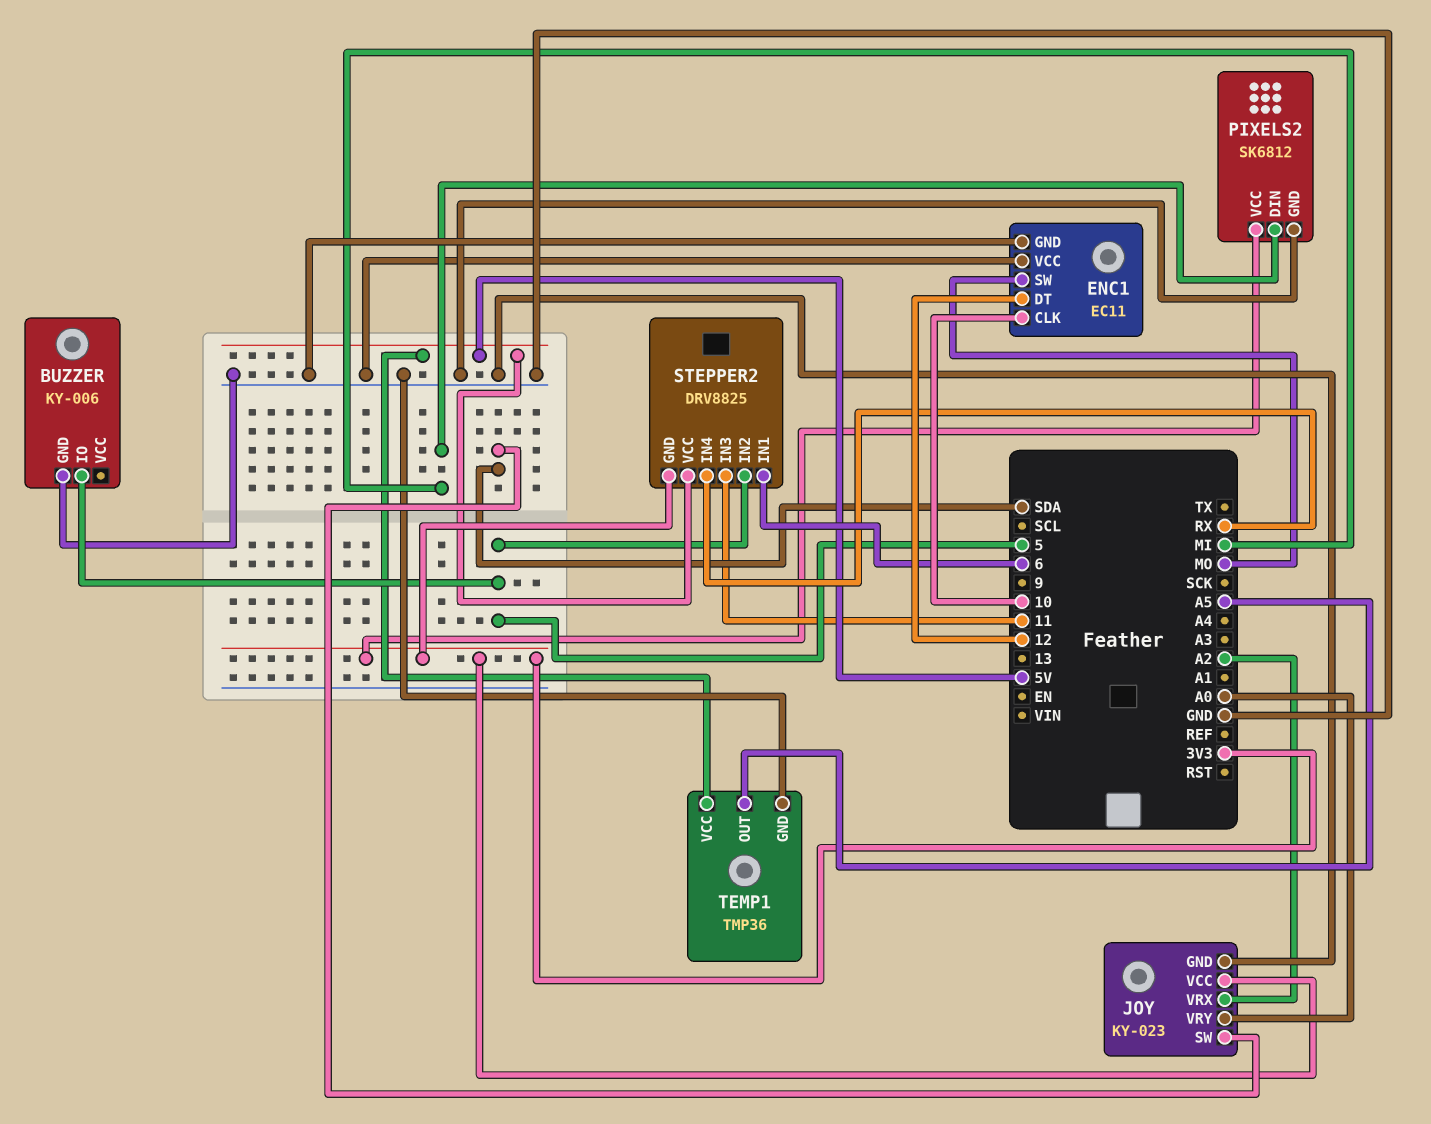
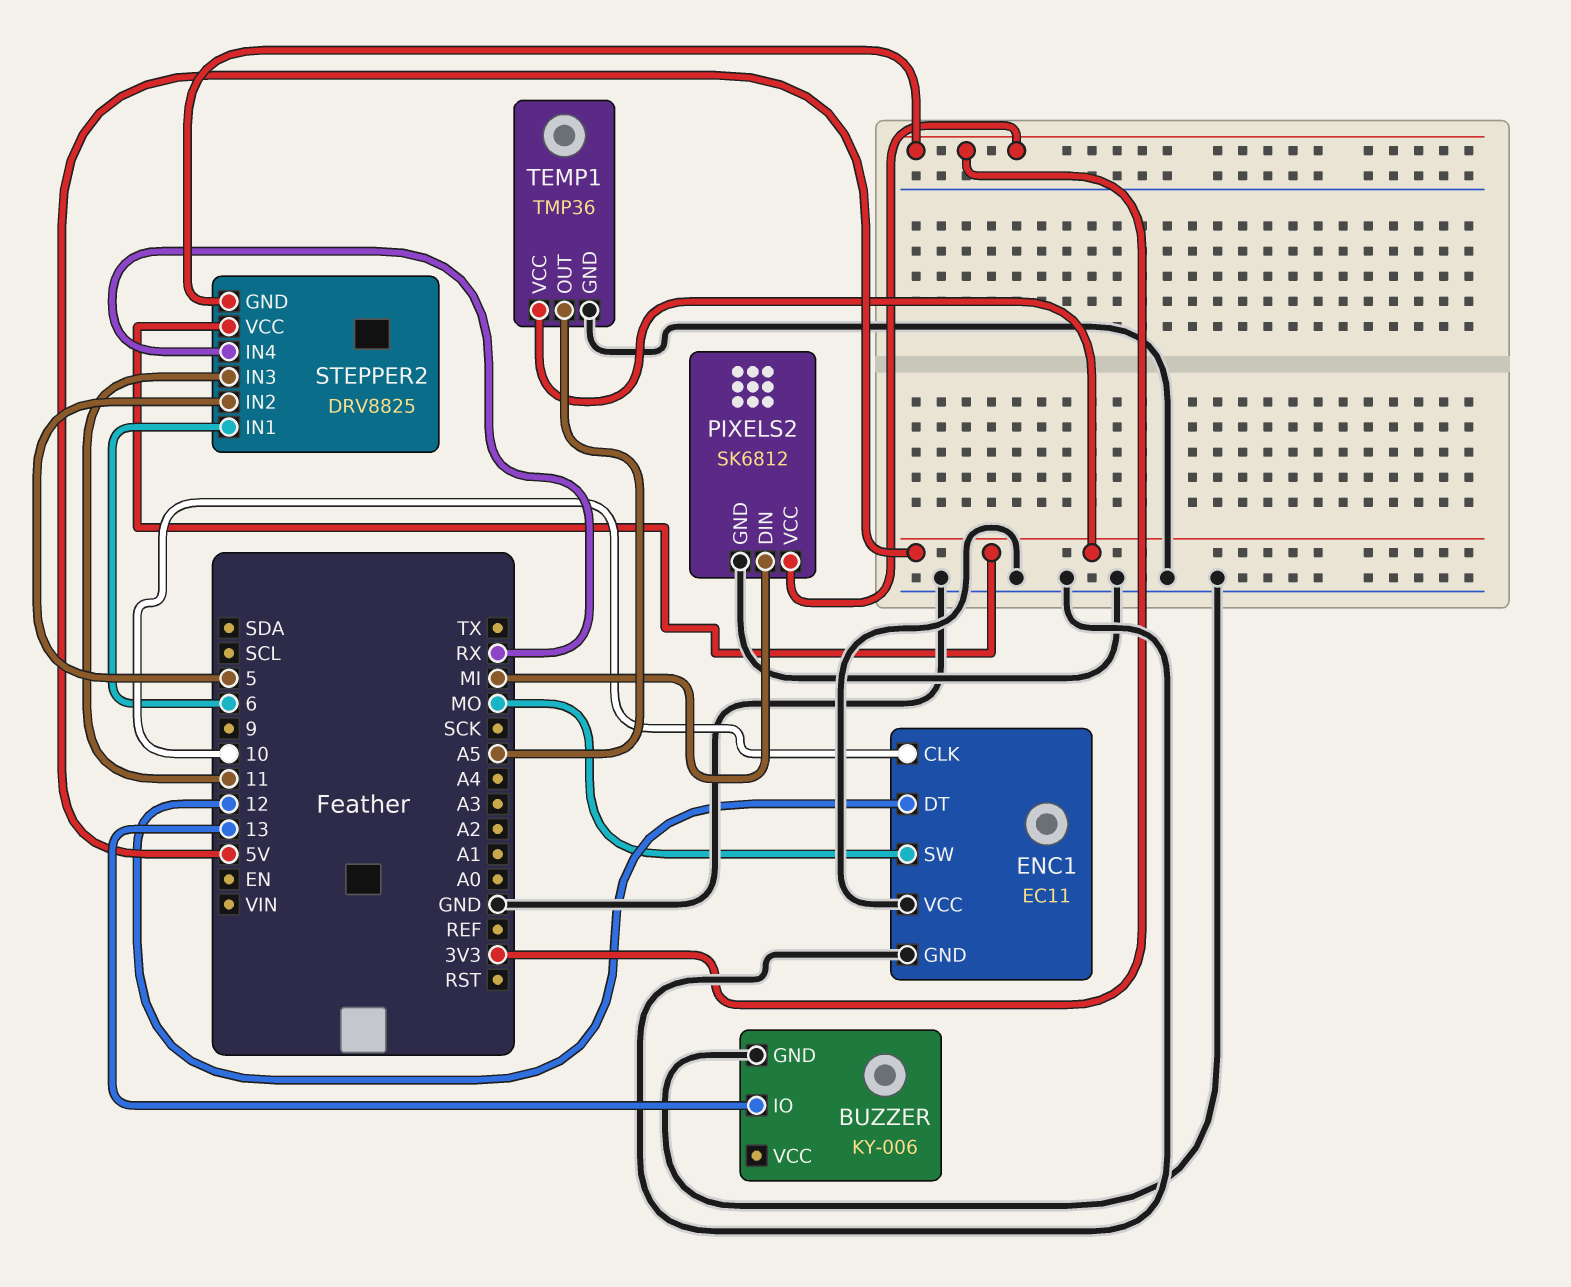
BUZZER pin IO: 5 -> 13
JOY: KY-023 -> none
JOY pin GND: GND -> none
JOY pin SW: SDA -> none
JOY pin VCC: 3V3 -> none
JOY pin VRX: A2 -> none
JOY pin VRY: A0 -> none

